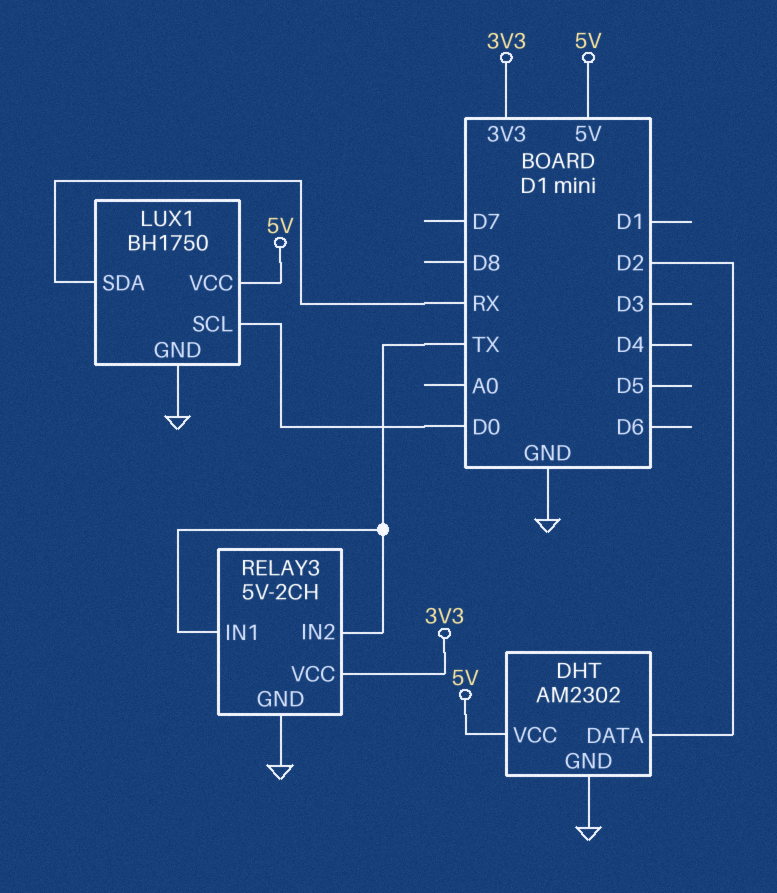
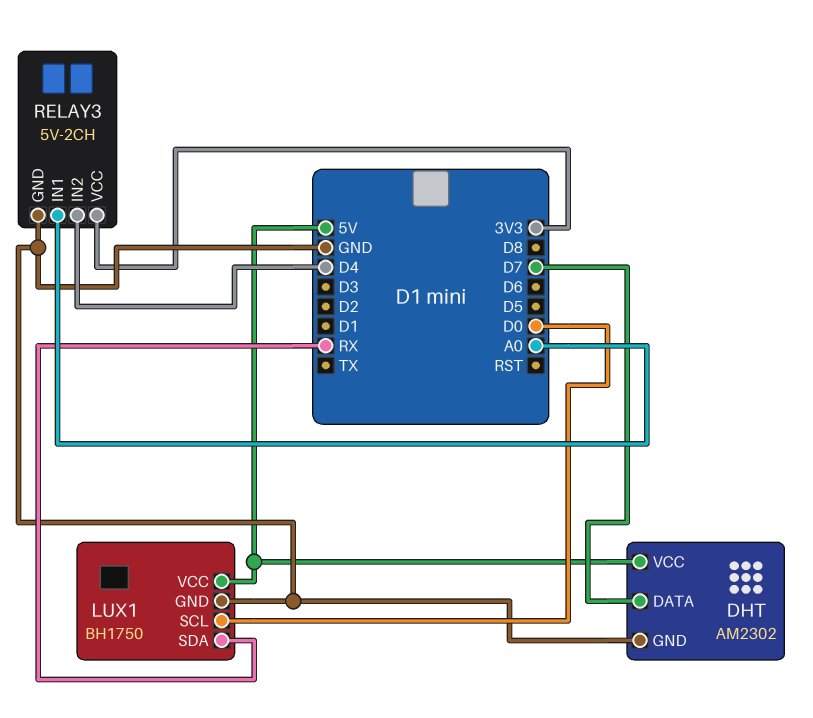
DHT pin DATA: D2 -> D7
RELAY3 pin IN1: TX -> A0
RELAY3 pin IN2: TX -> D4

